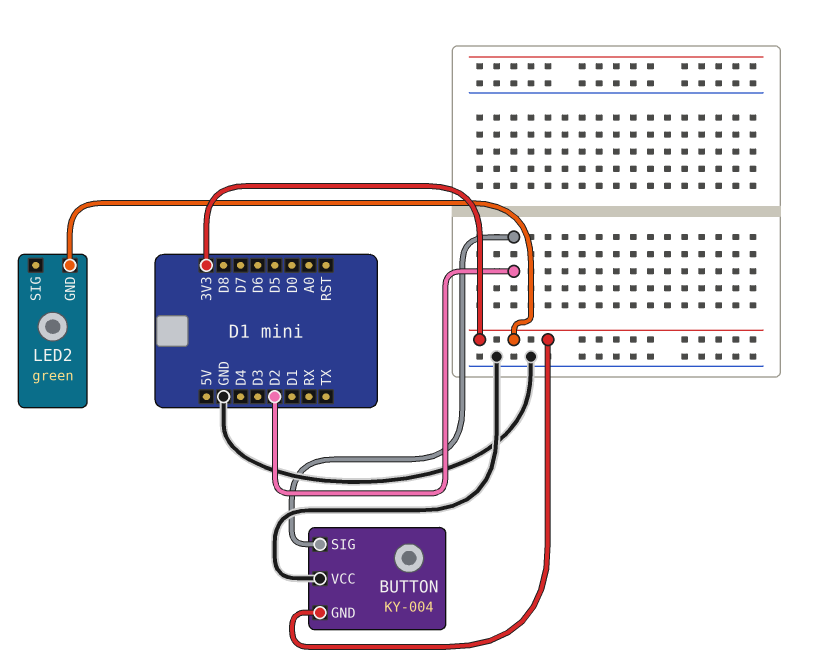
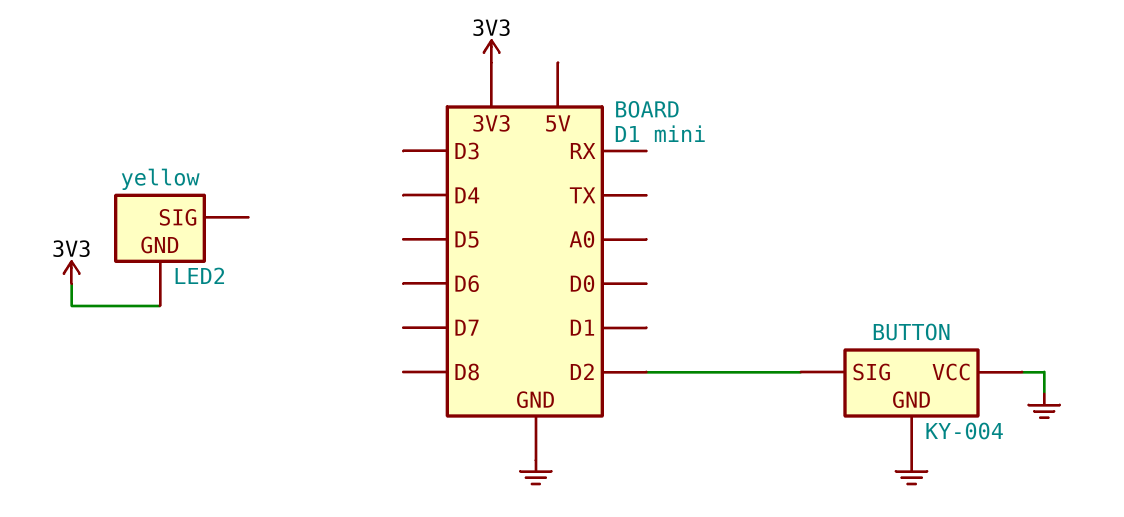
BUTTON pin GND: 3V3 -> GND
LED2: green -> yellow

